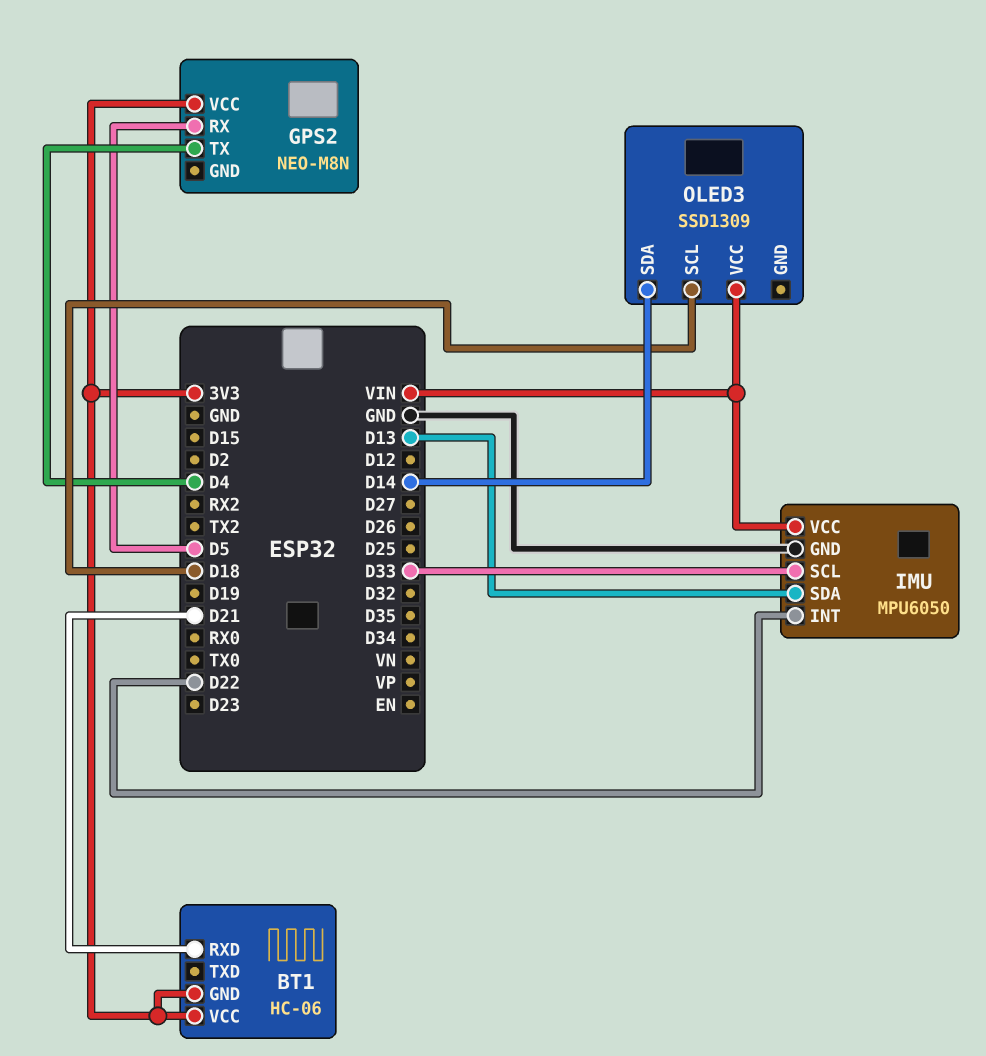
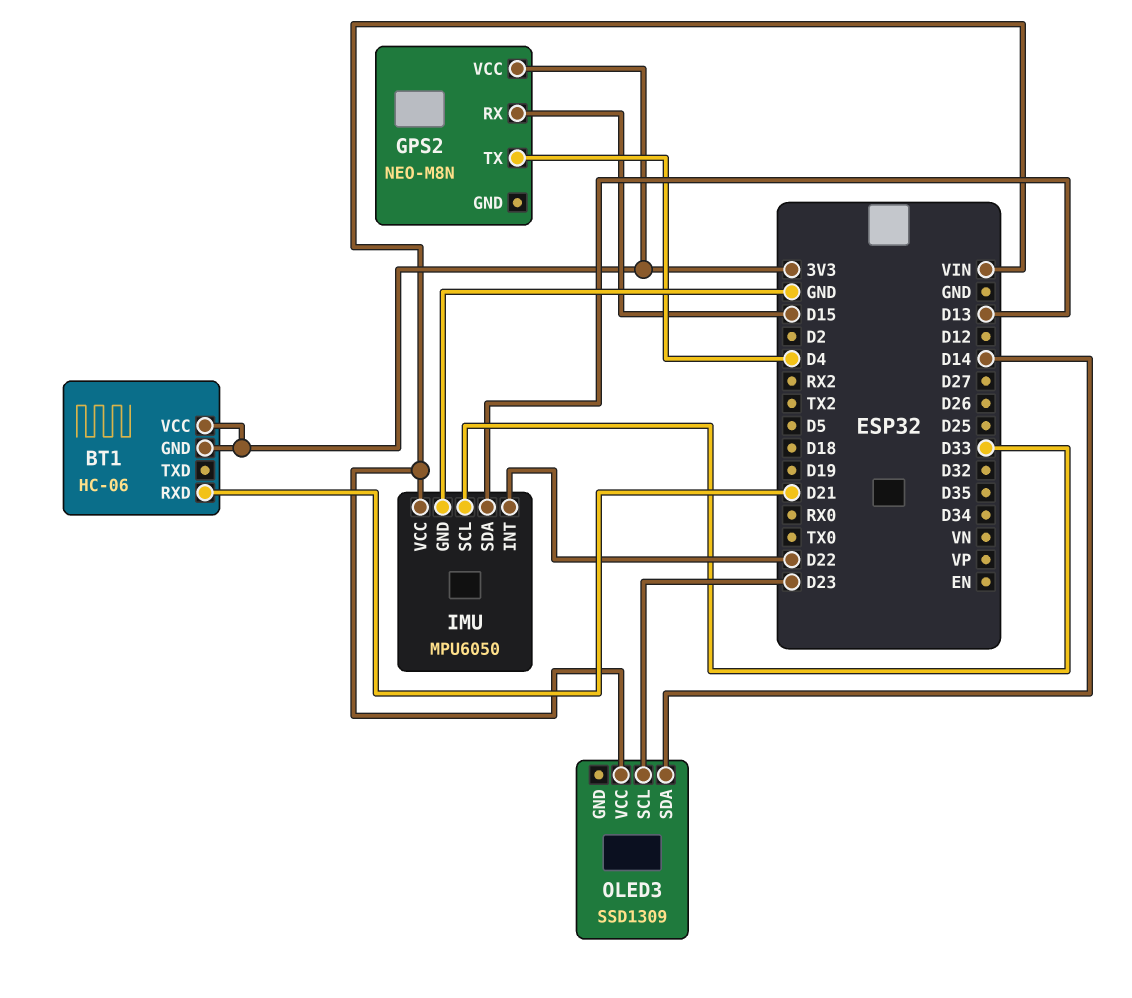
GPS2 pin RX: D5 -> D15
OLED3 pin SCL: D18 -> D23

